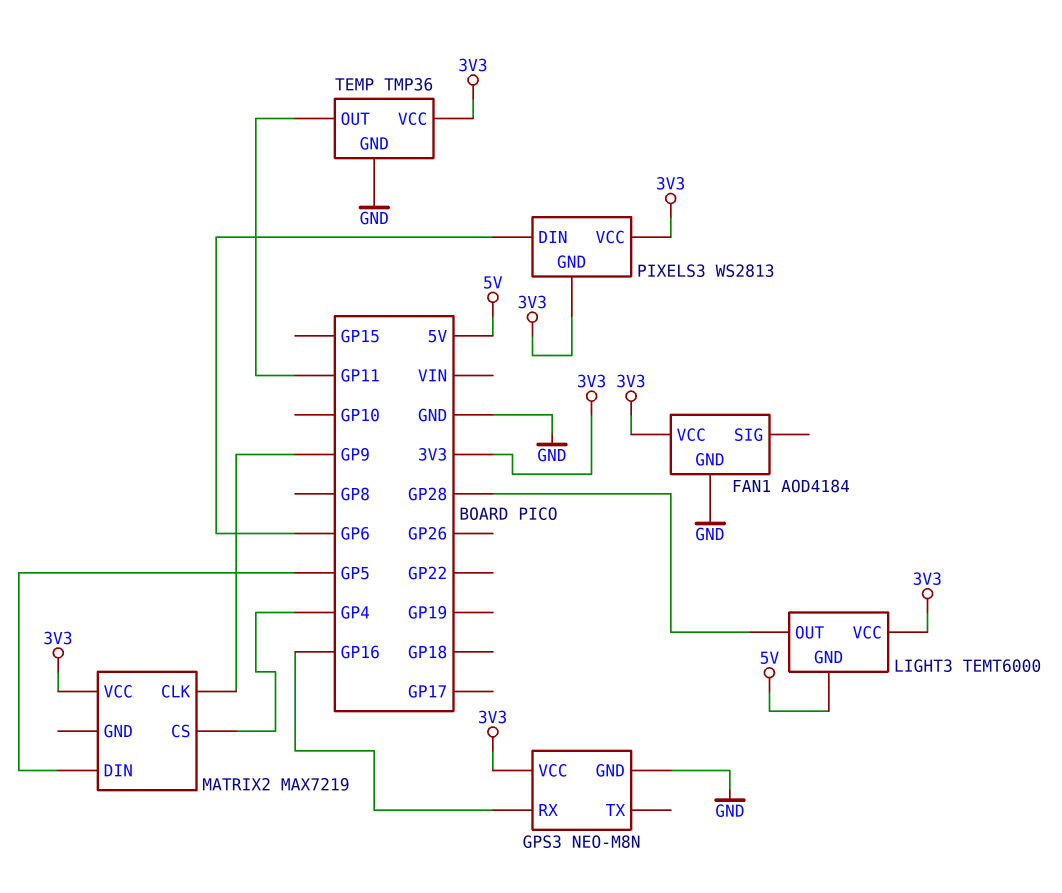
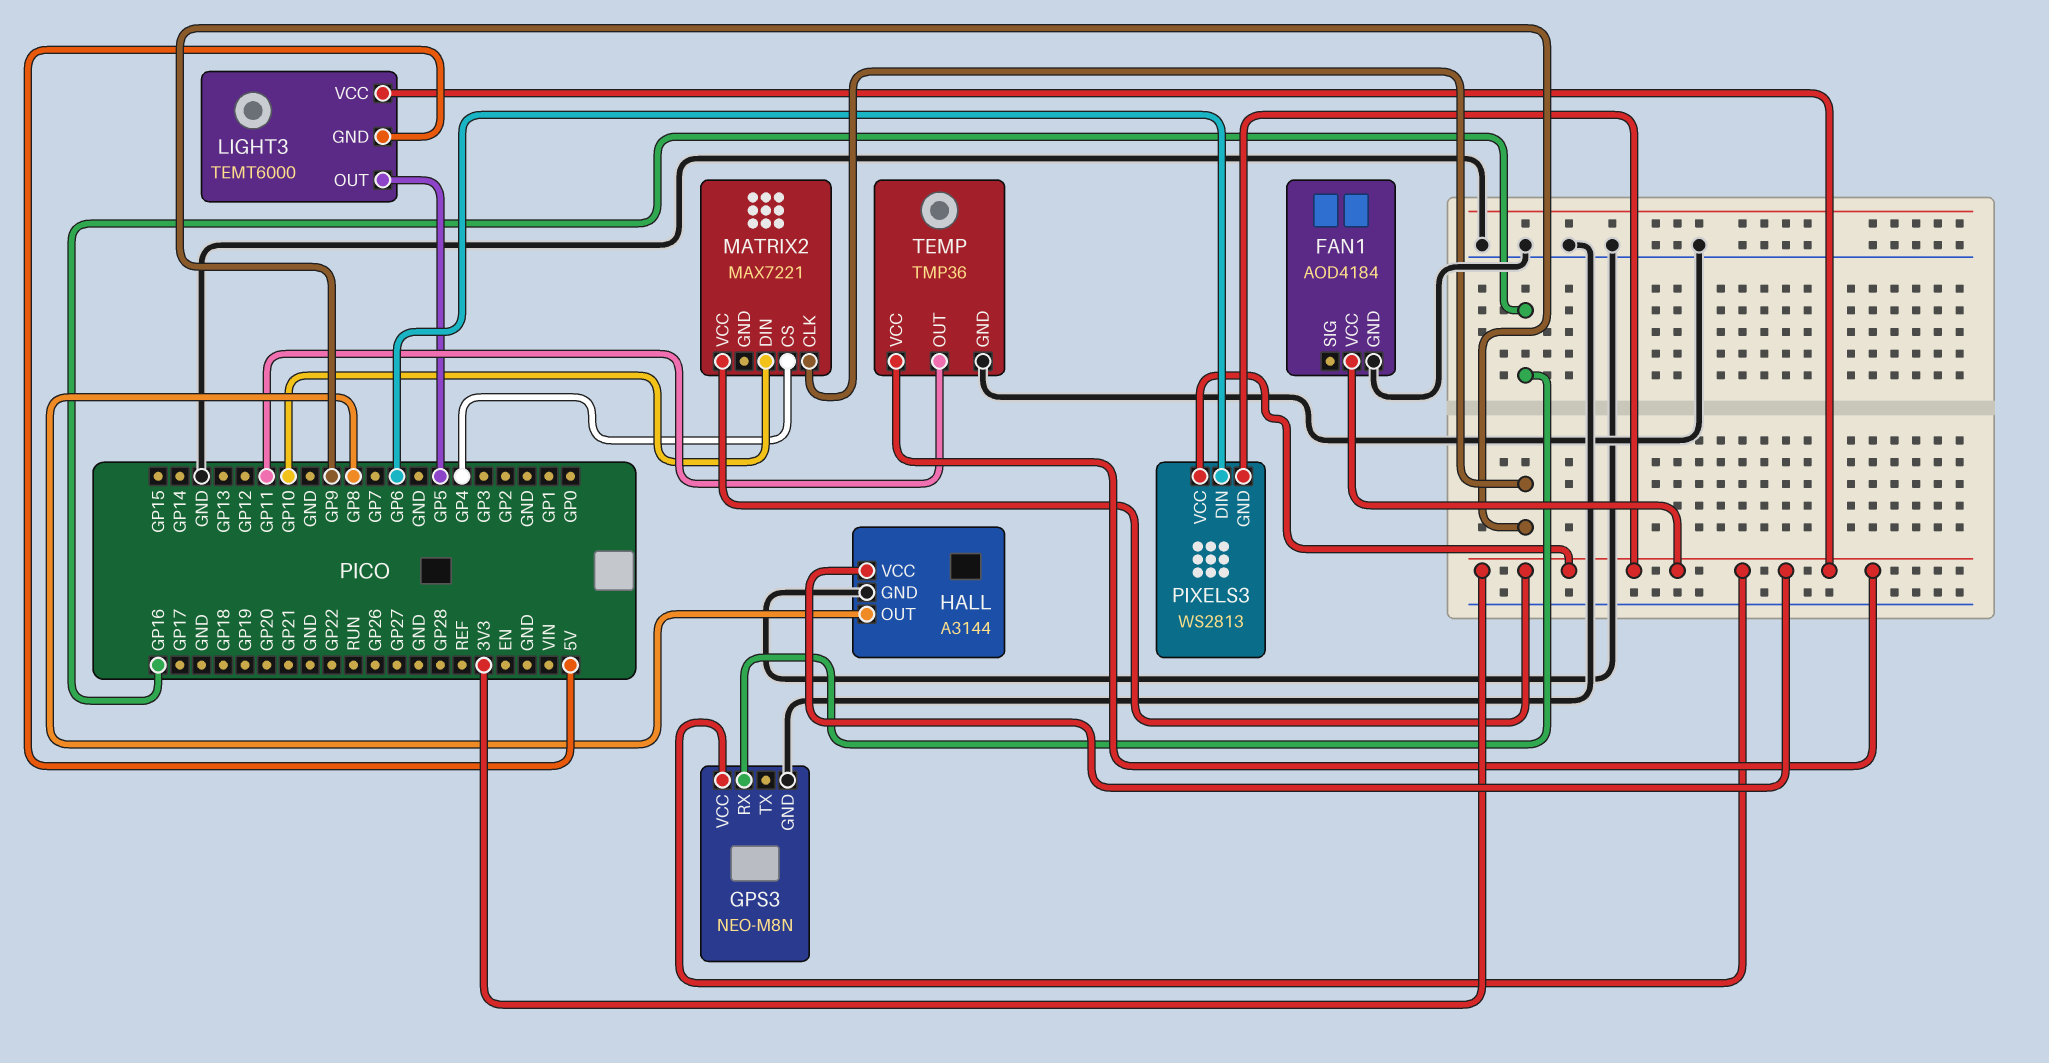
HALL: none -> A3144
HALL pin GND: none -> GND
HALL pin OUT: none -> GP8
HALL pin VCC: none -> 3V3
LIGHT3 pin OUT: GP28 -> GP5
MATRIX2: MAX7219 -> MAX7221
MATRIX2 pin DIN: GP5 -> GP10

